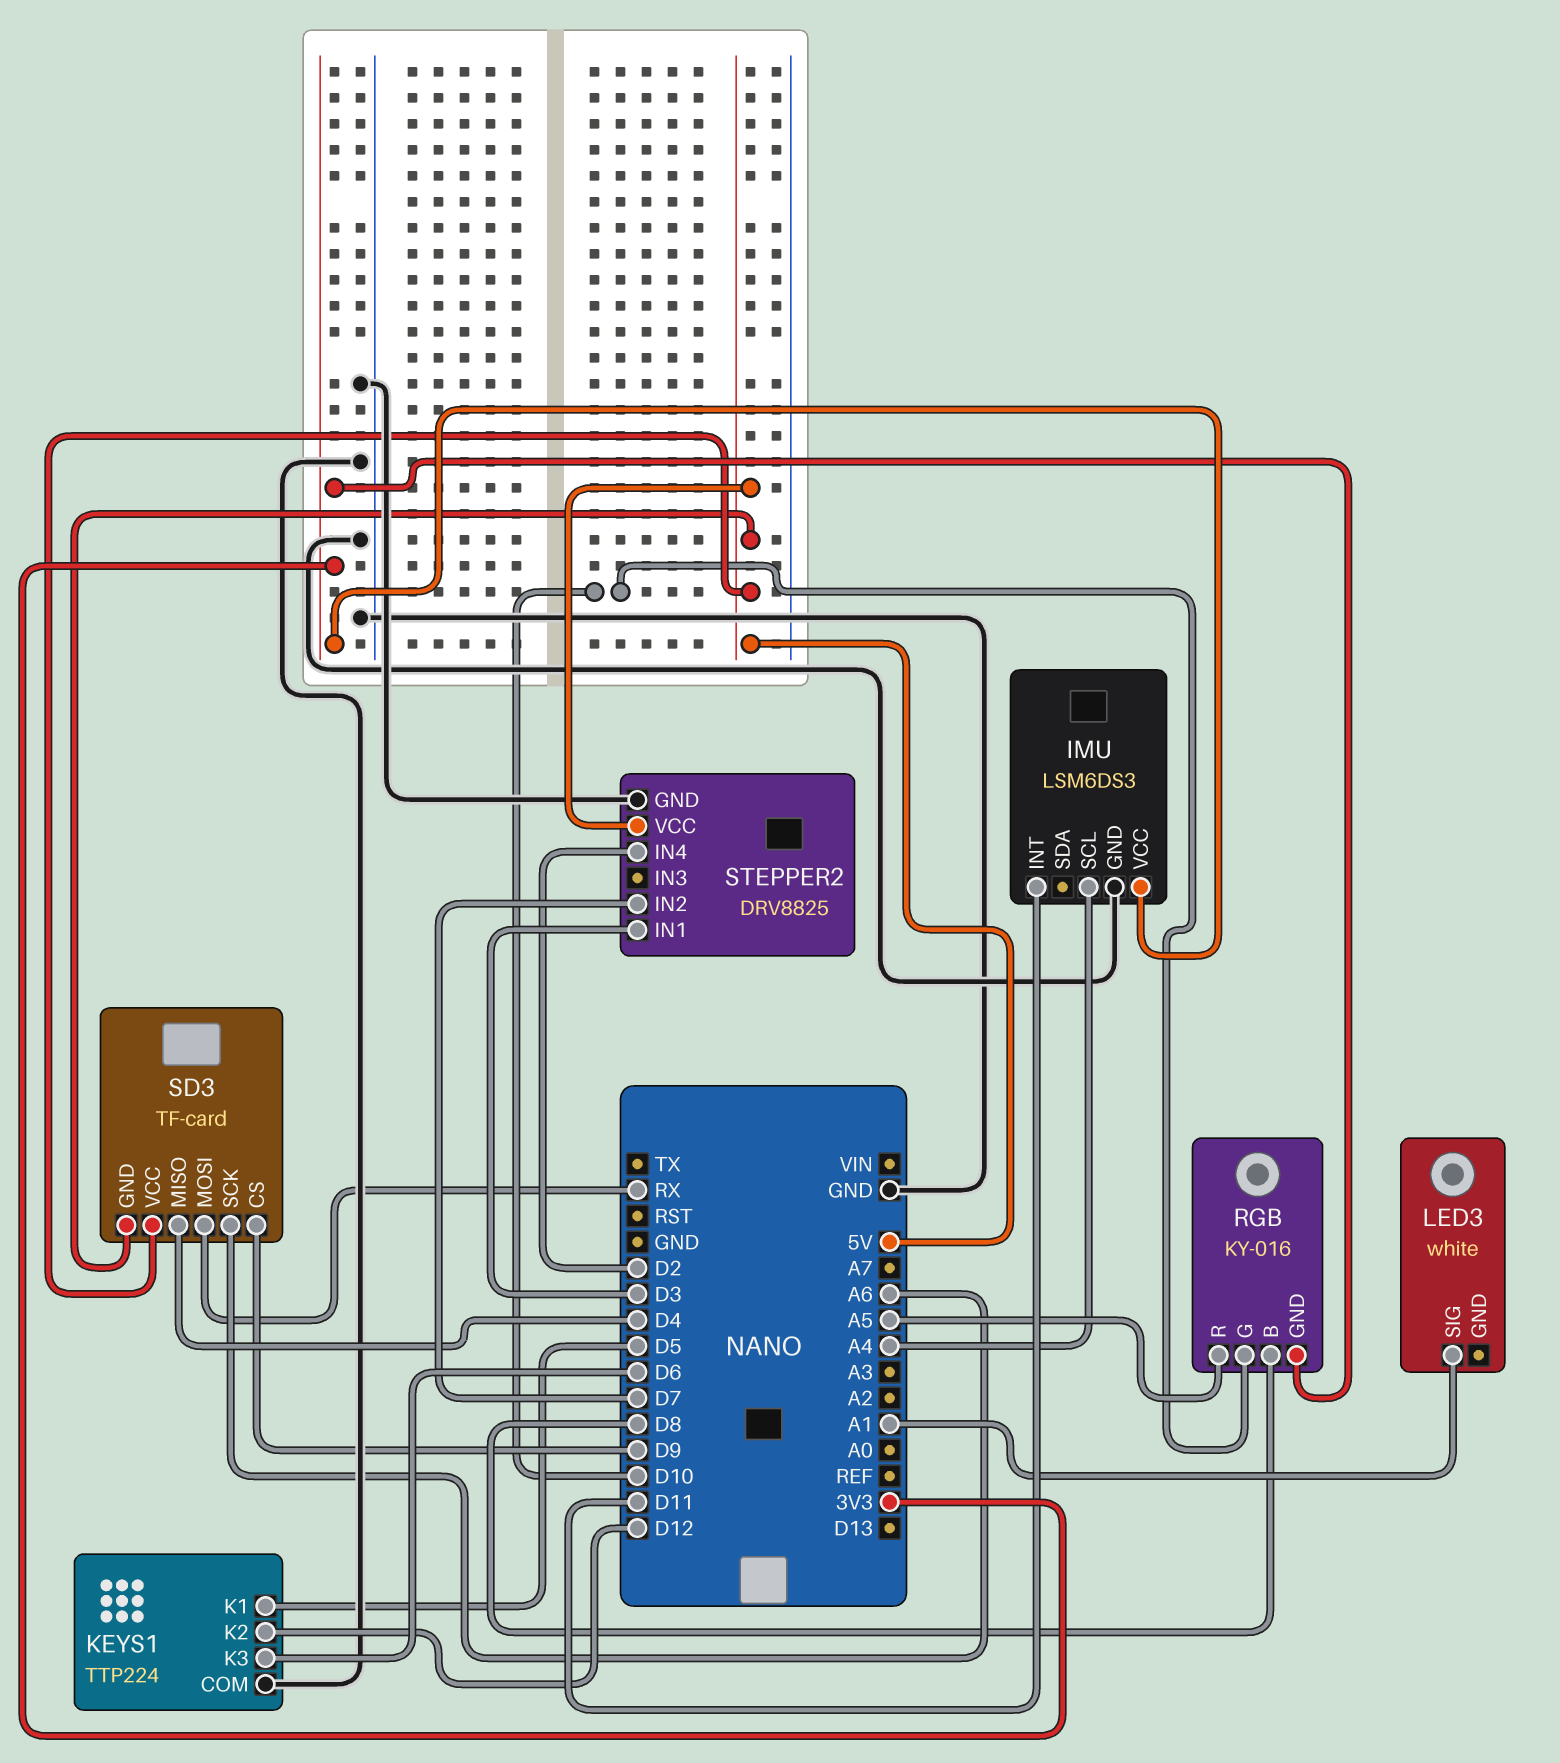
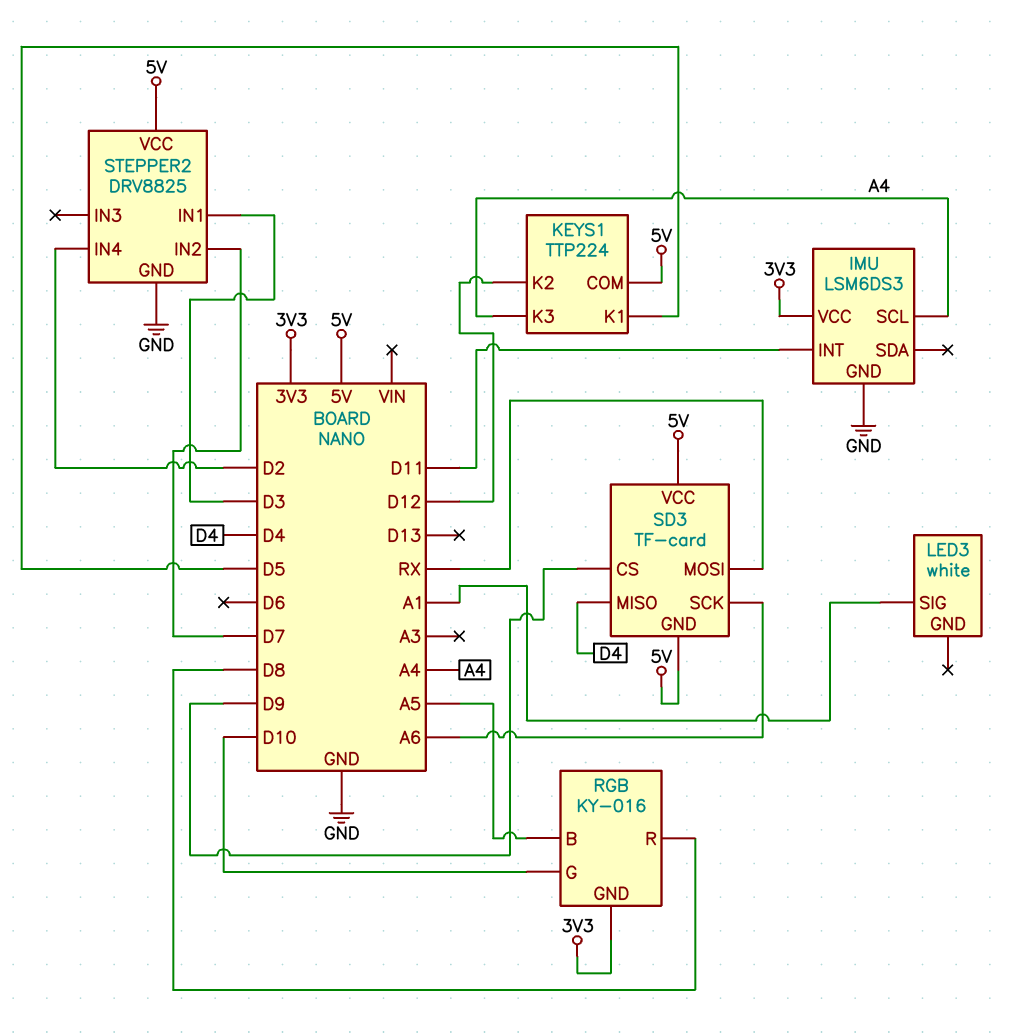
KEYS1 pin COM: GND -> 5V
KEYS1 pin K3: D6 -> A4
RGB pin B: D8 -> A5
RGB pin R: A5 -> D8

